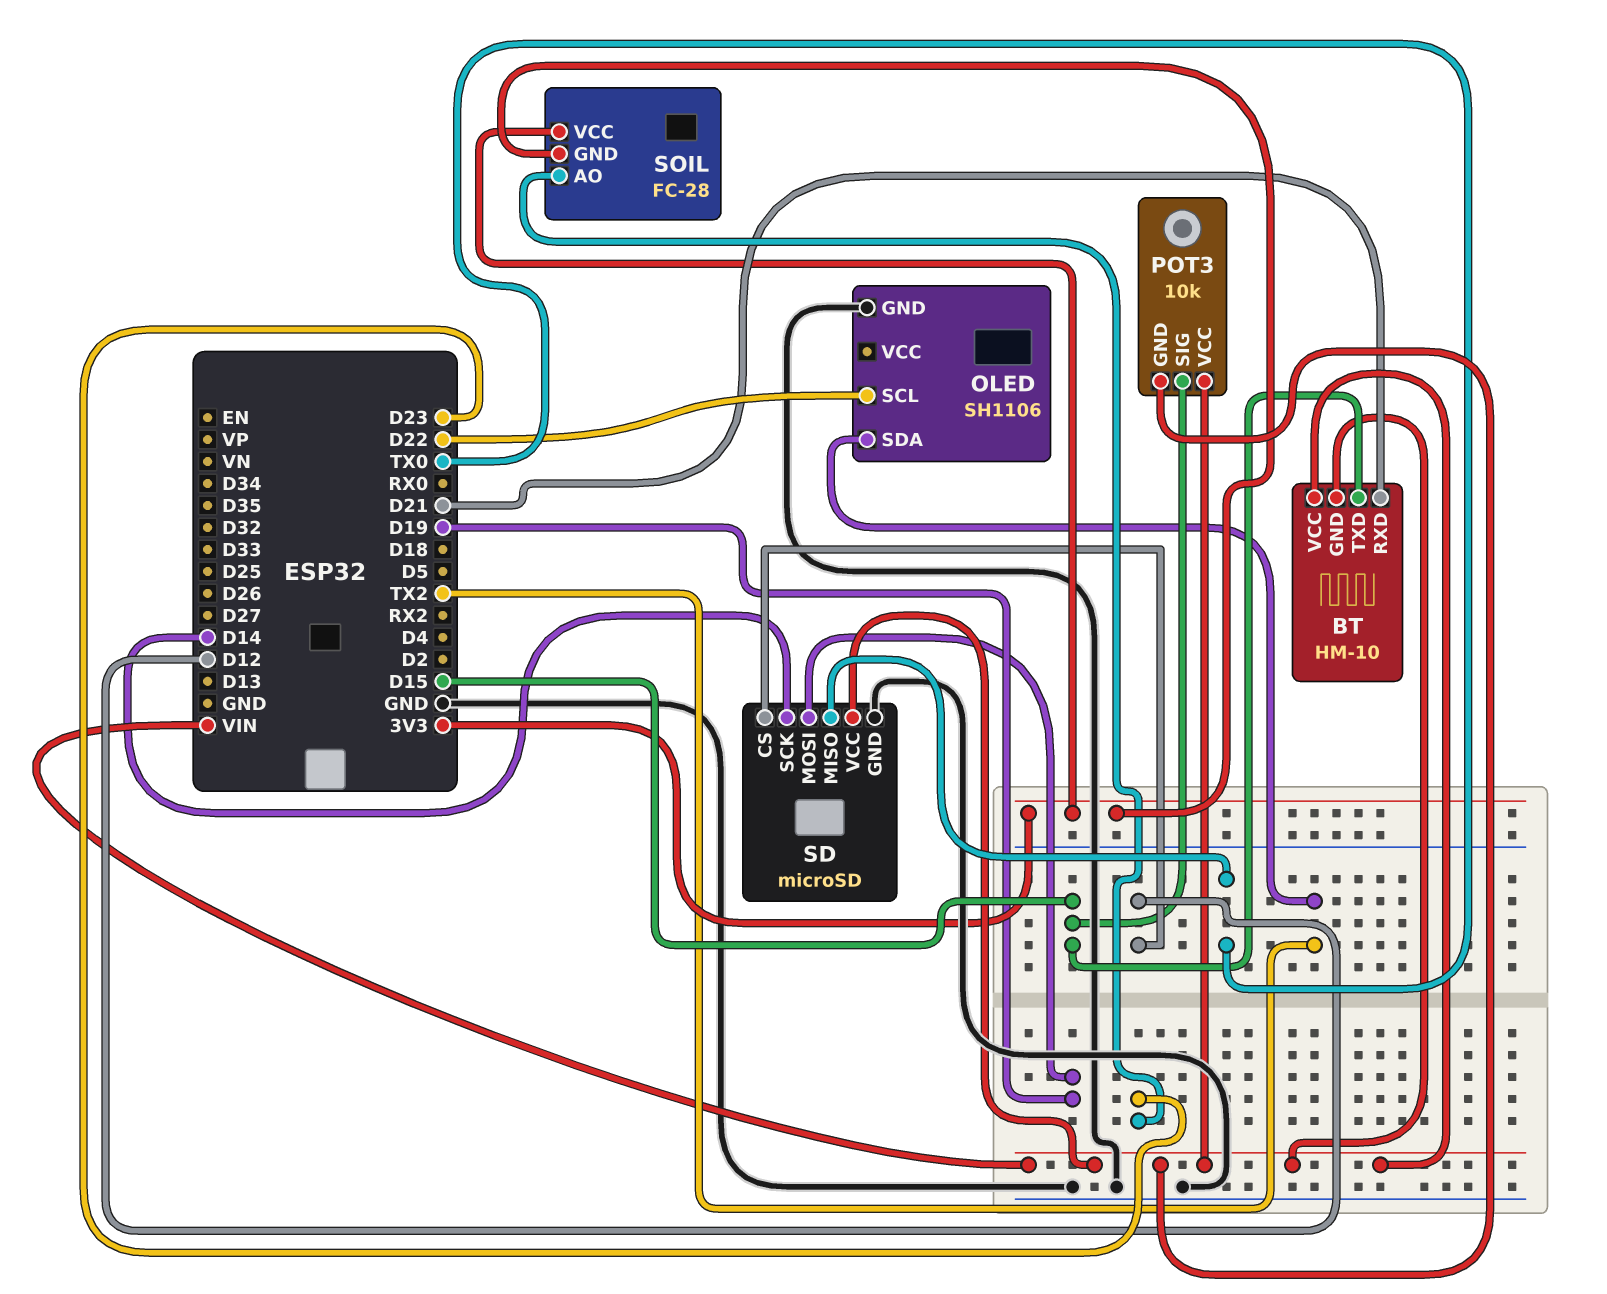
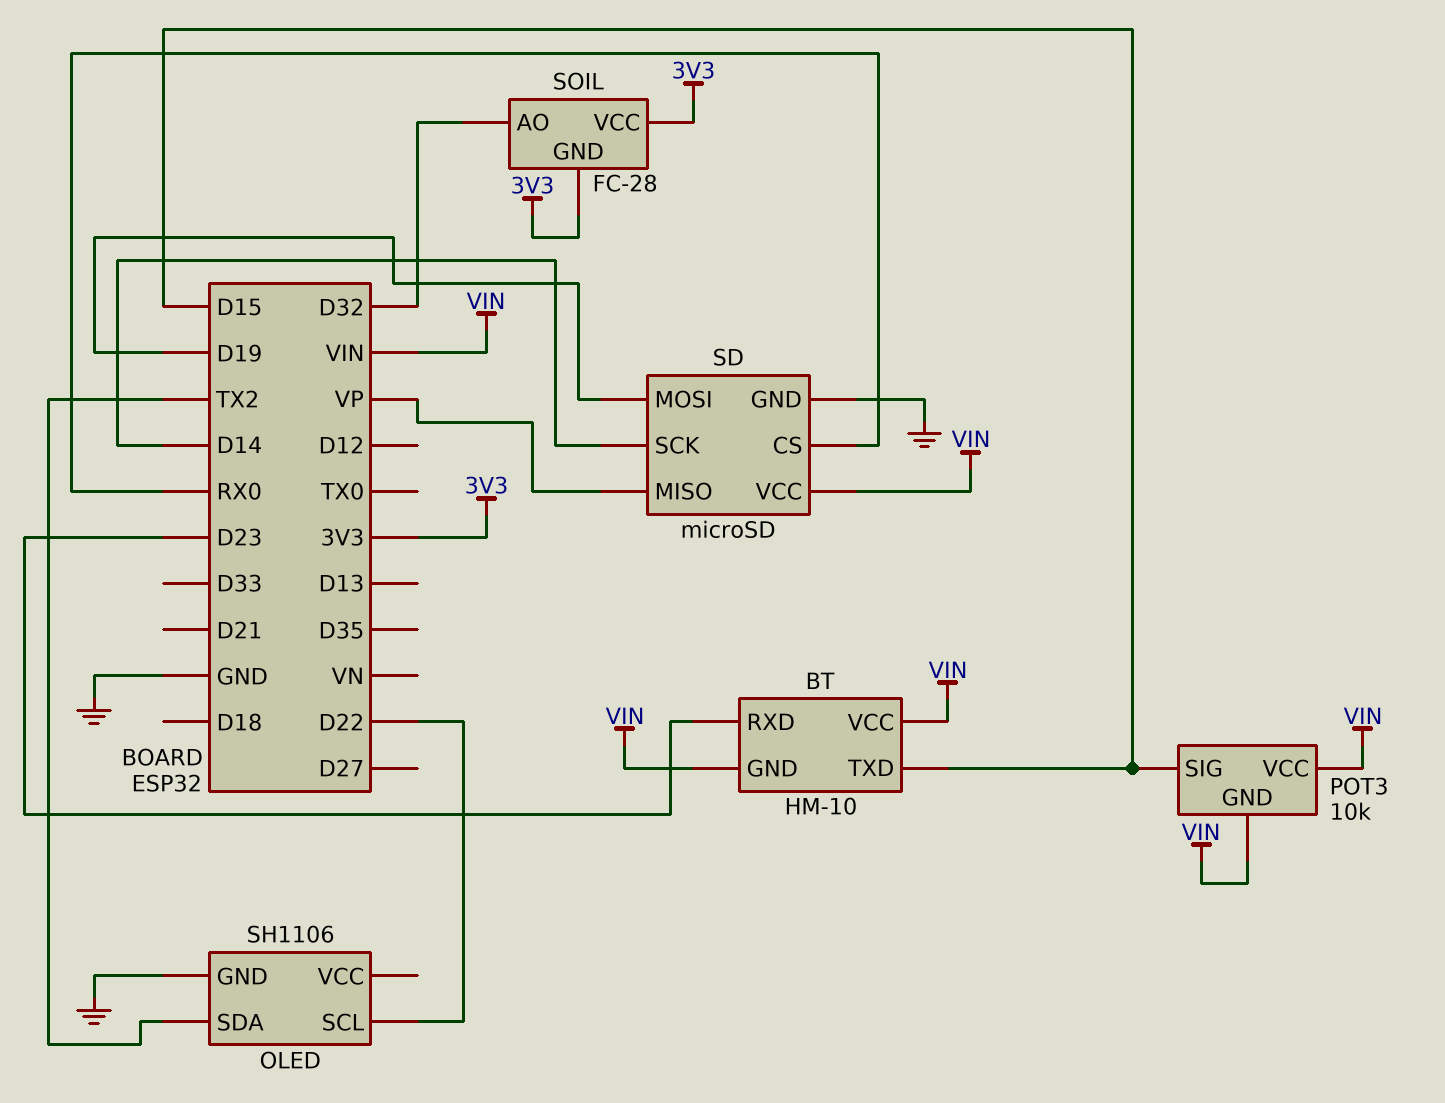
BT pin RXD: D21 -> D23
SD pin CS: D12 -> RX0
SD pin MISO: TX0 -> VP
SOIL pin AO: D23 -> D32

